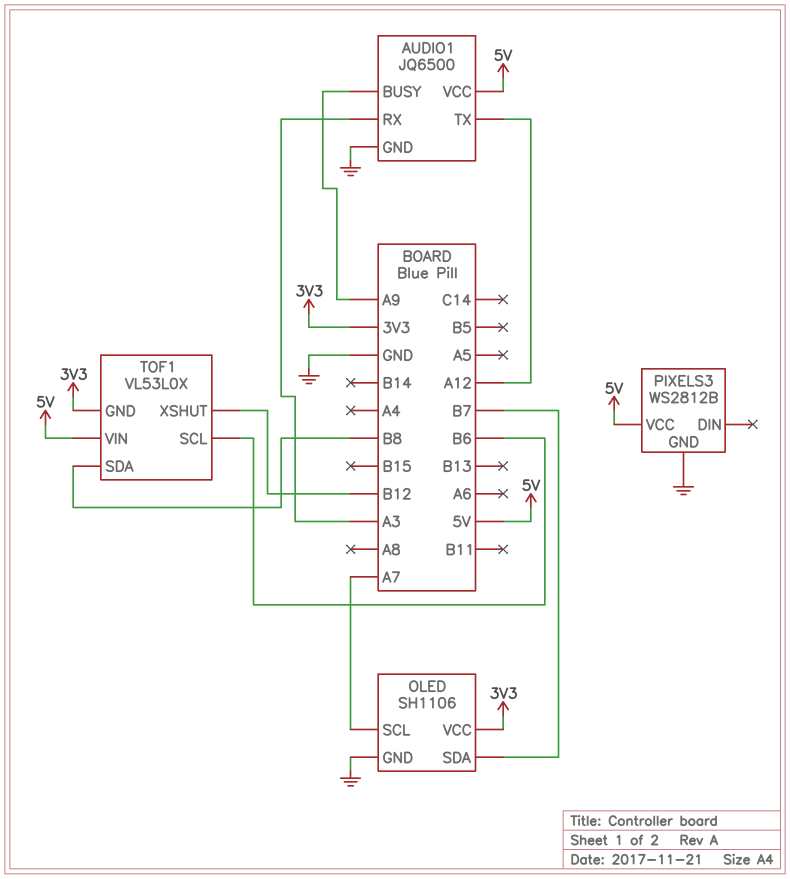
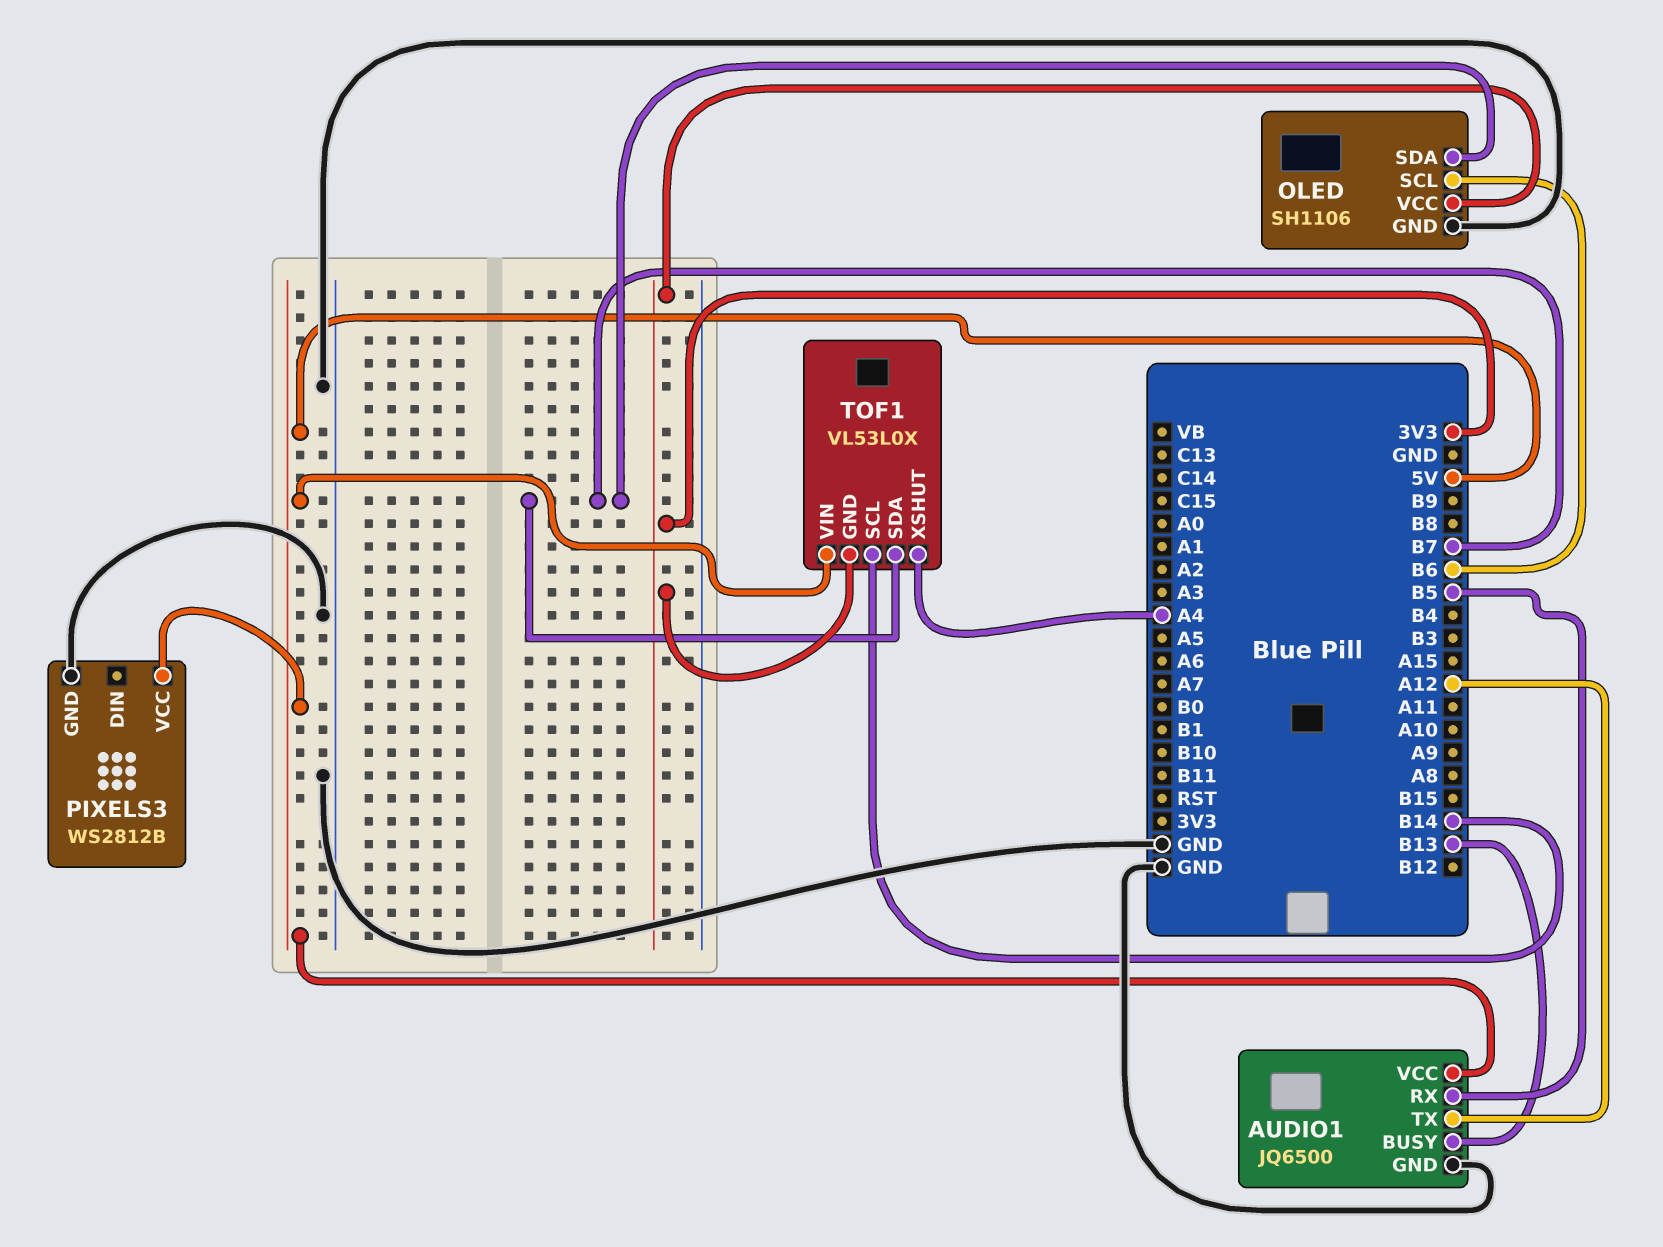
AUDIO1 pin BUSY: A9 -> B13
AUDIO1 pin RX: A3 -> B5
OLED pin SCL: A7 -> B6
TOF1 pin SCL: B6 -> B14
TOF1 pin SDA: B8 -> B7
TOF1 pin XSHUT: B12 -> A4

